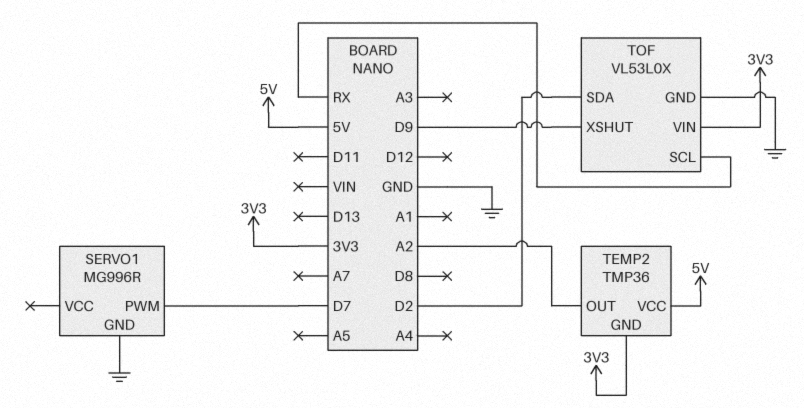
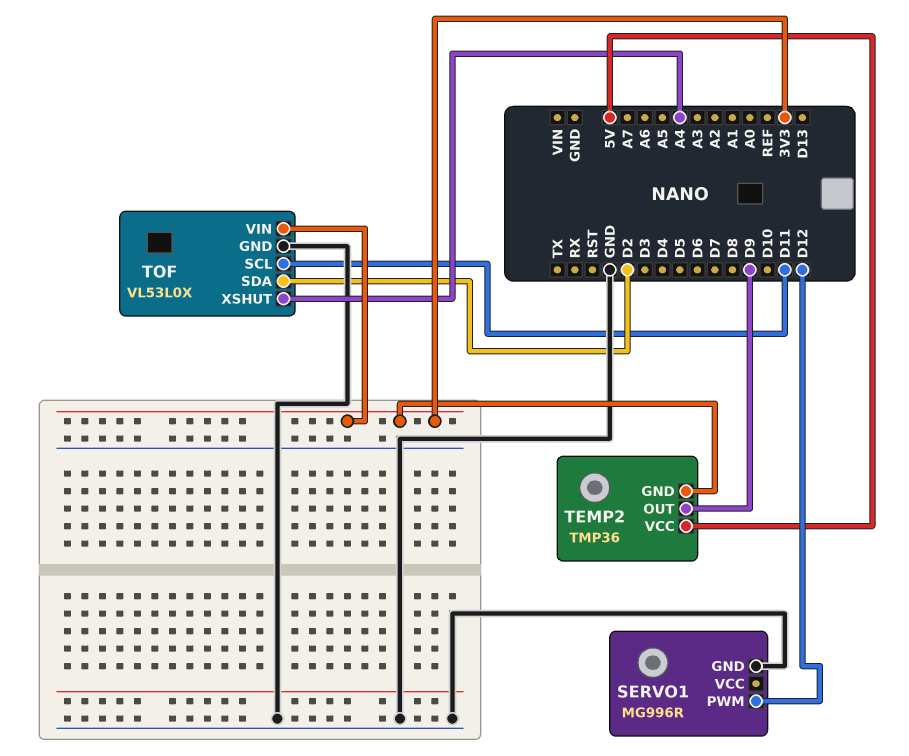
SERVO1 pin PWM: D7 -> D12
TEMP2 pin OUT: A2 -> D9
TOF pin SCL: RX -> D11
TOF pin XSHUT: D9 -> A4

